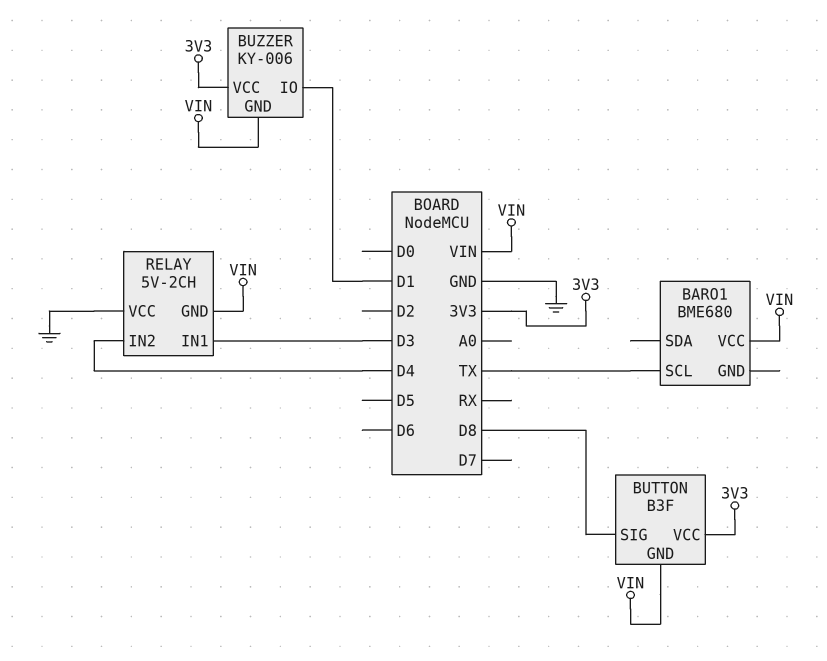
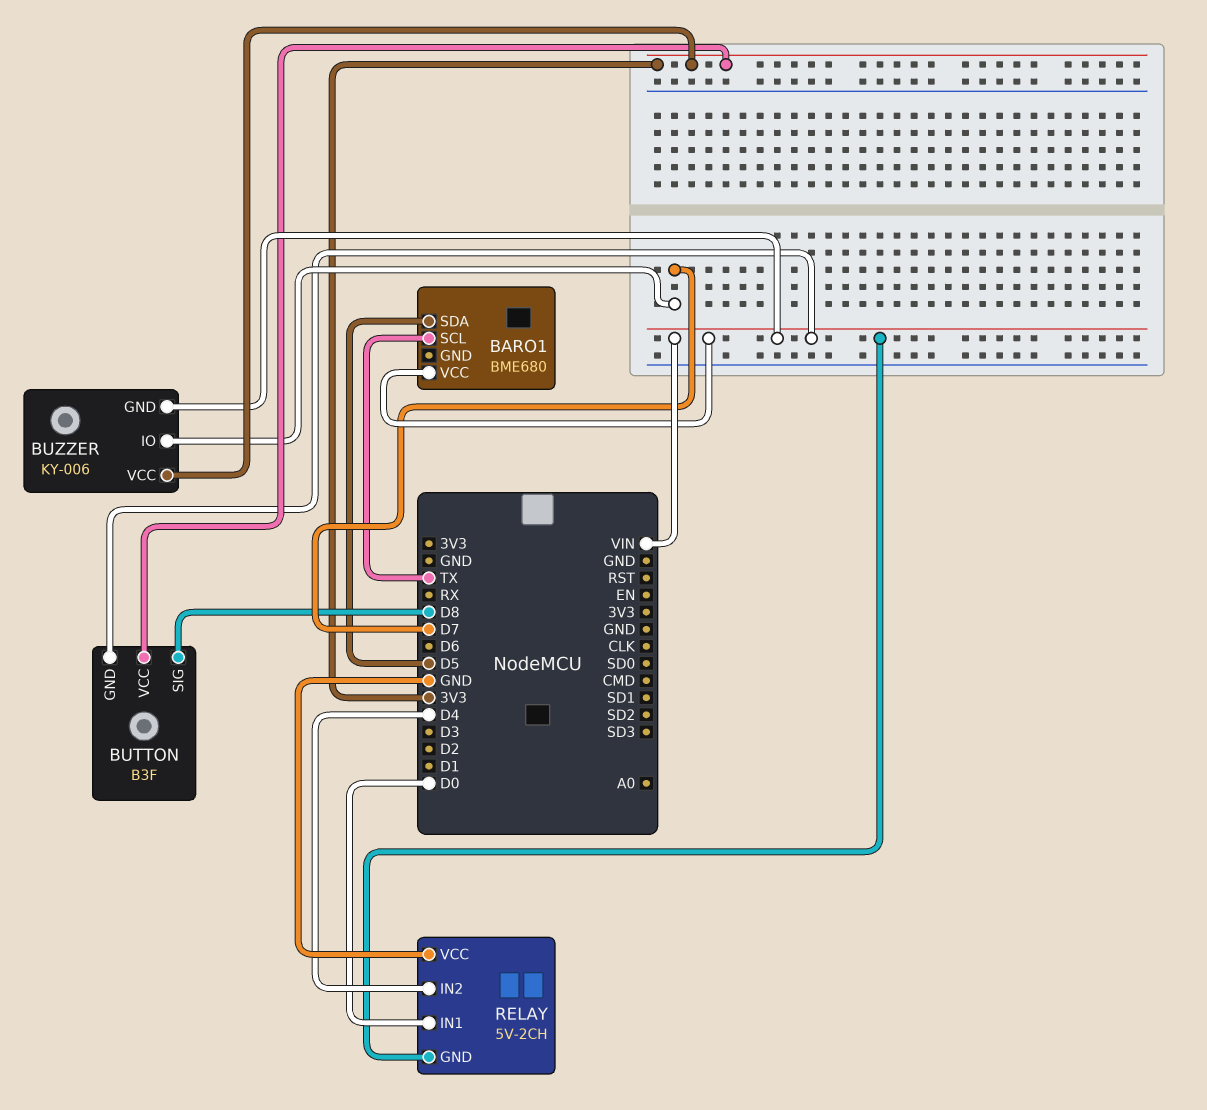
BARO1 pin SDA: none -> D5
BUZZER pin IO: D1 -> D7
RELAY pin IN1: D3 -> D0

